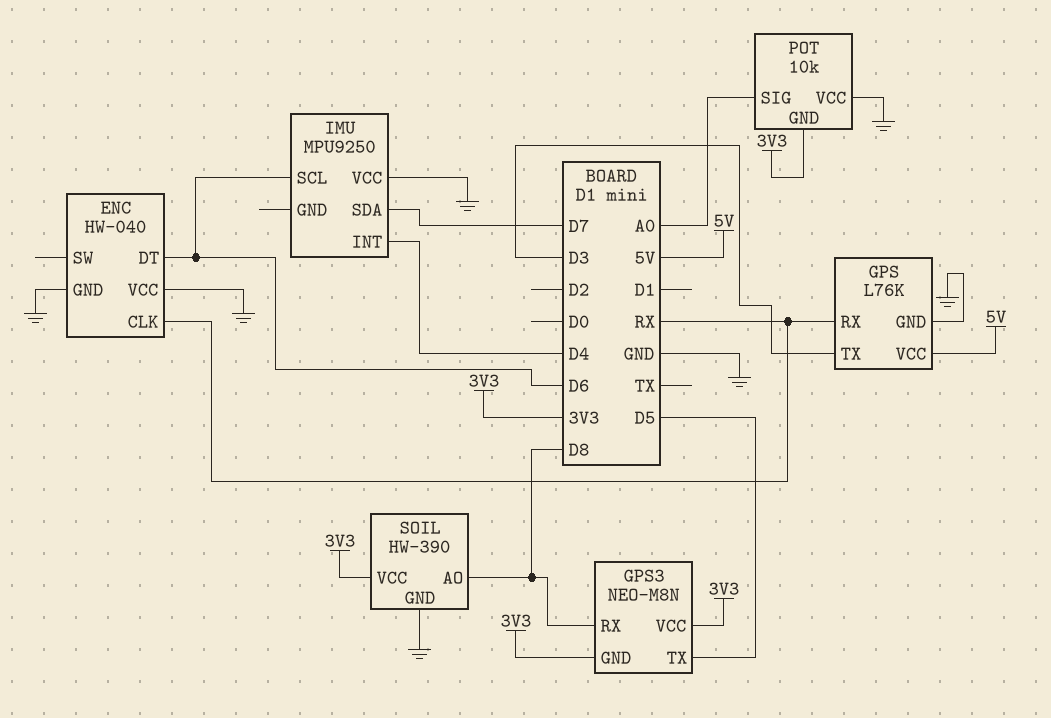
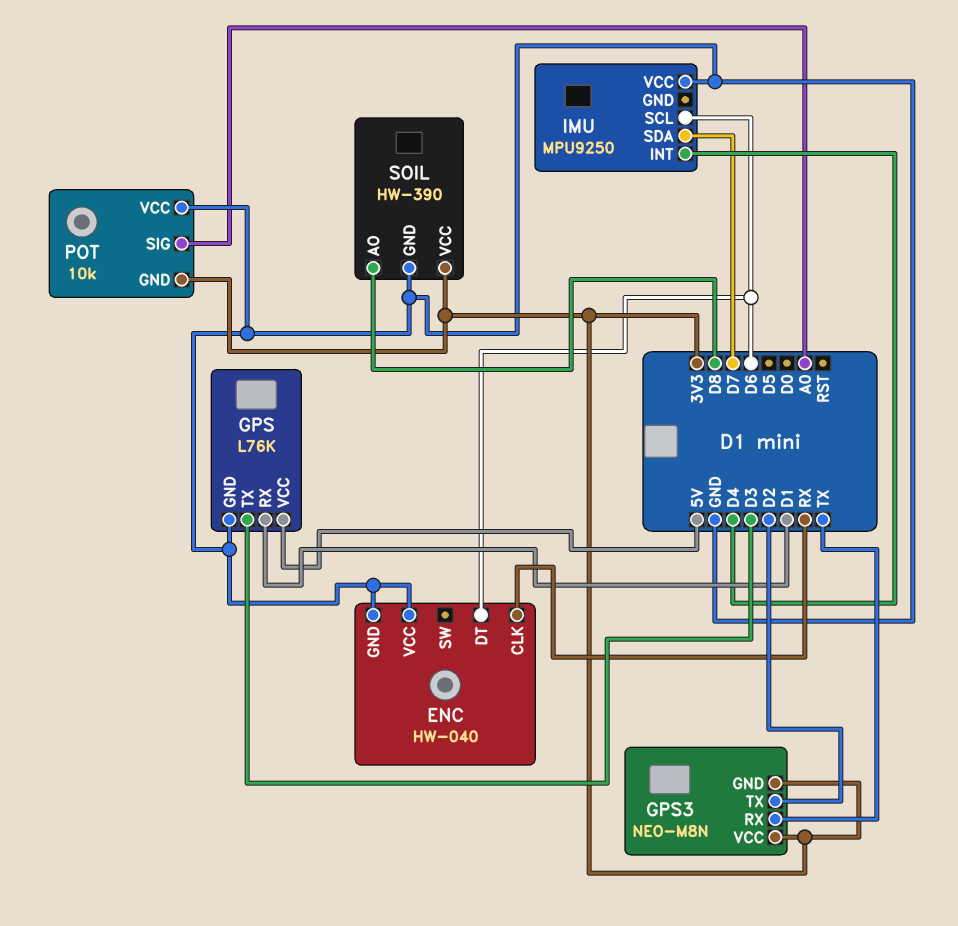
GPS pin RX: RX -> D1
GPS3 pin RX: D8 -> TX
GPS3 pin TX: D5 -> D2

